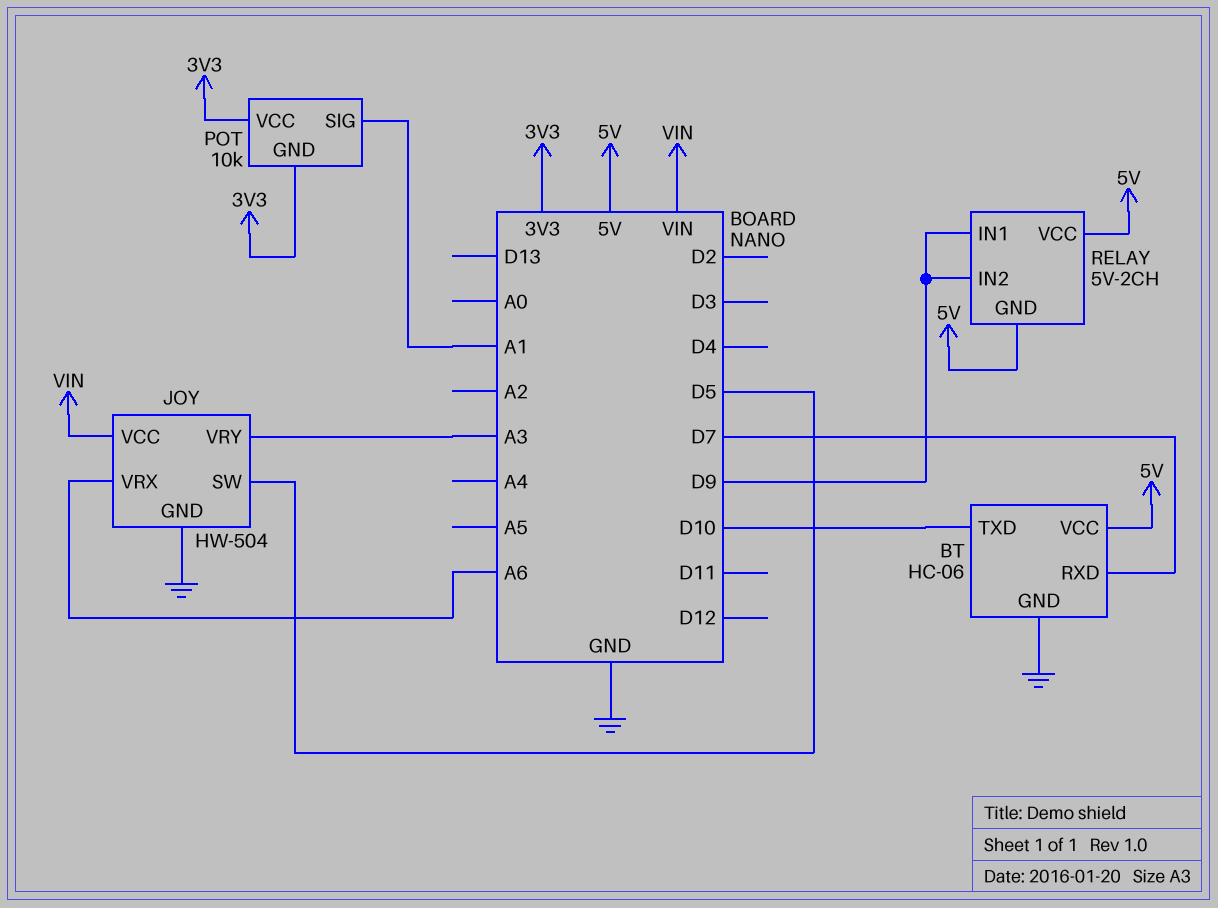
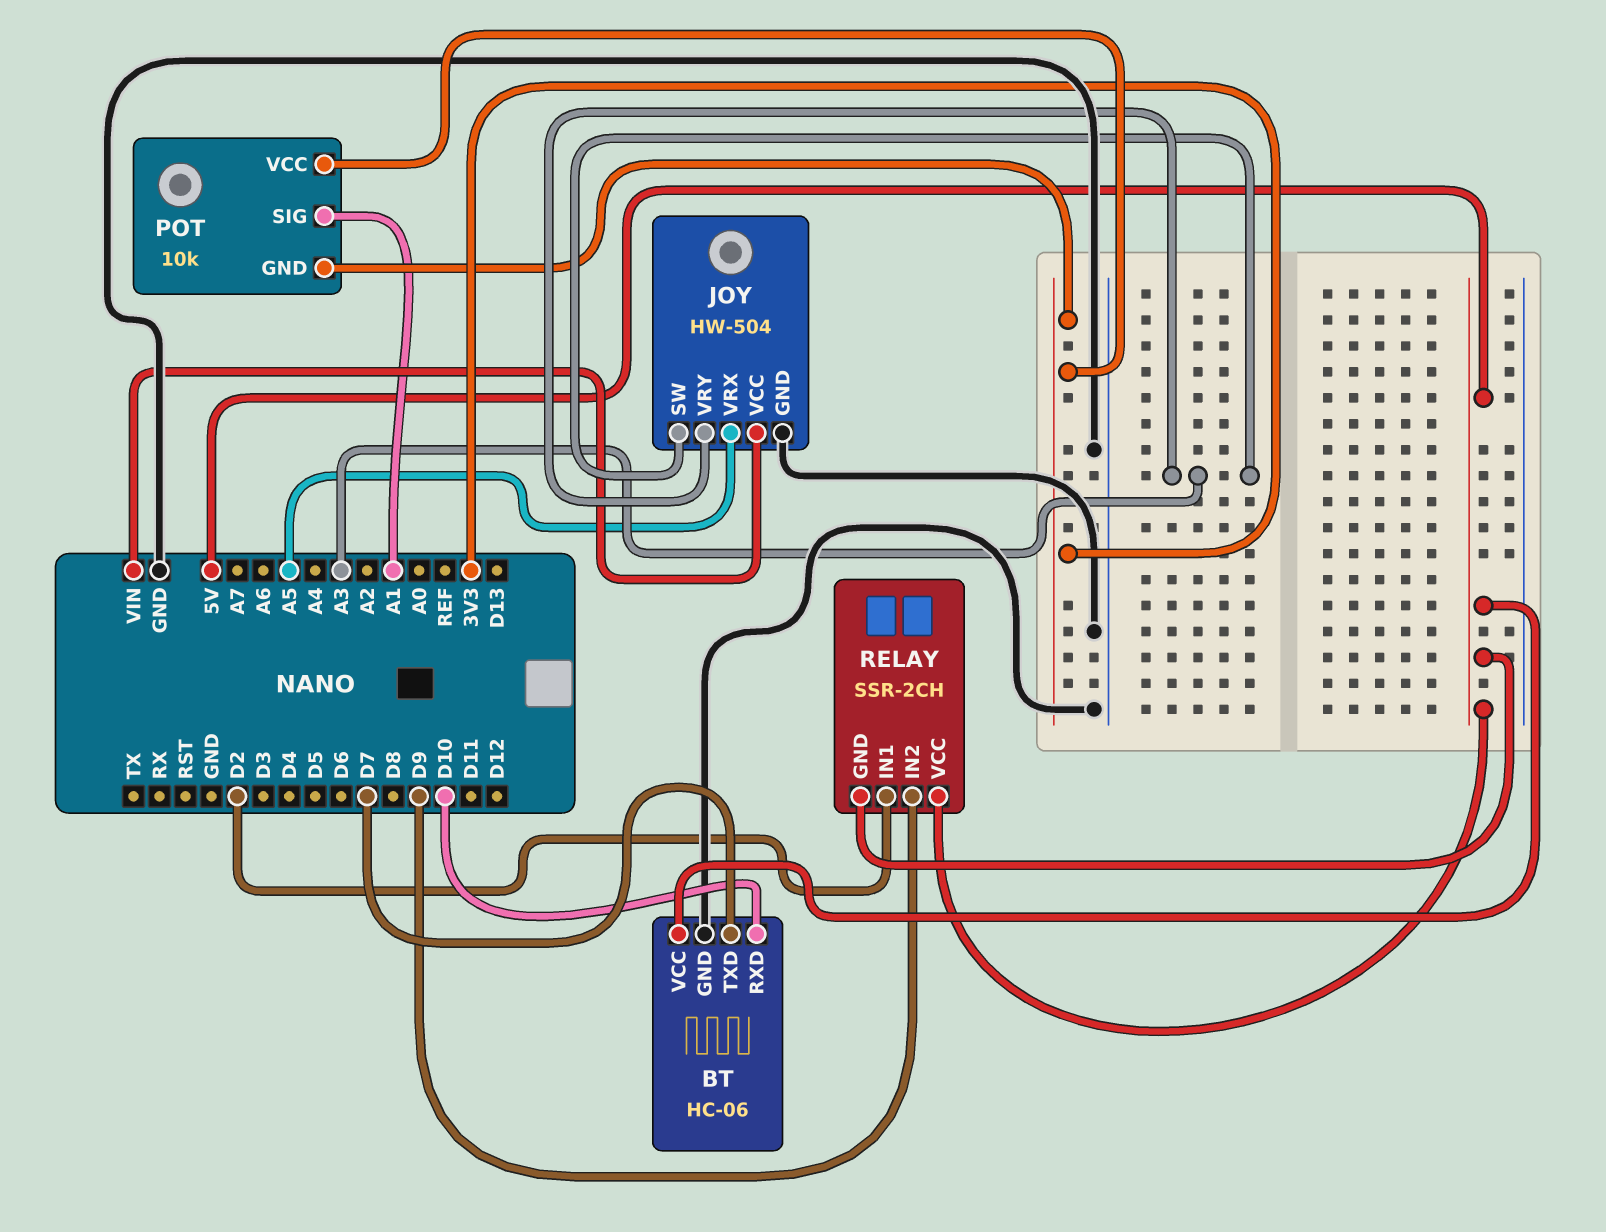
BT pin RXD: D7 -> D10
BT pin TXD: D10 -> D7
JOY pin SW: D5 -> A3
JOY pin VRX: A6 -> A5
RELAY: 5V-2CH -> SSR-2CH
RELAY pin IN1: D9 -> D2

